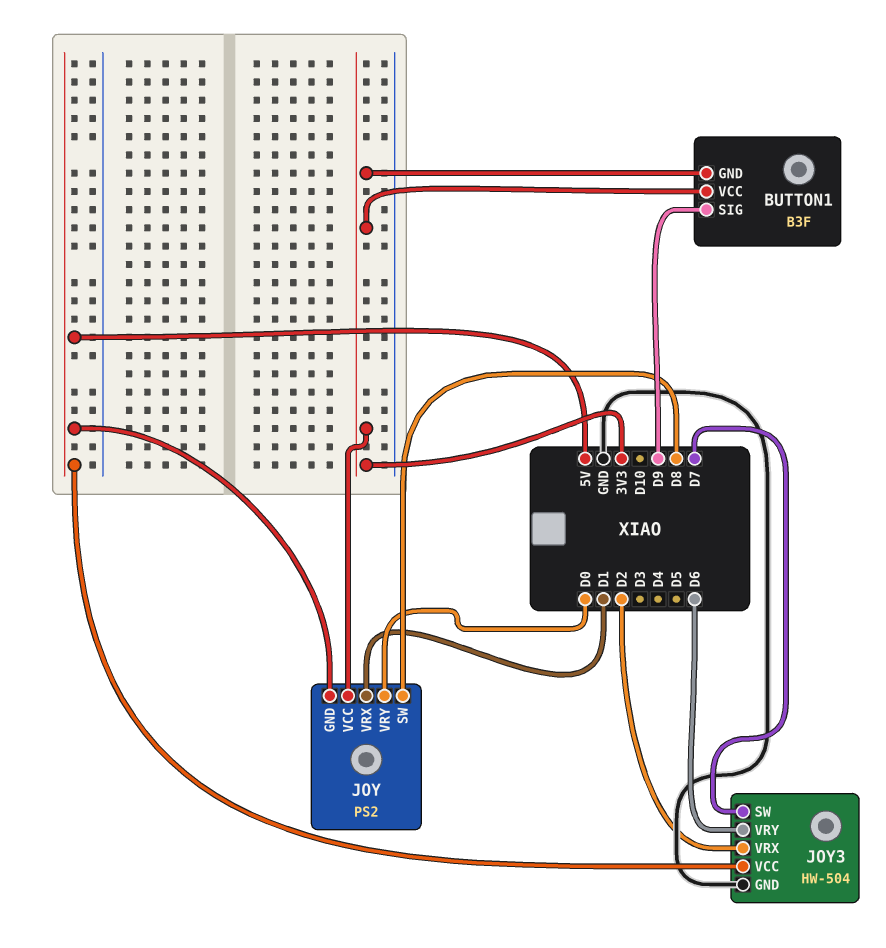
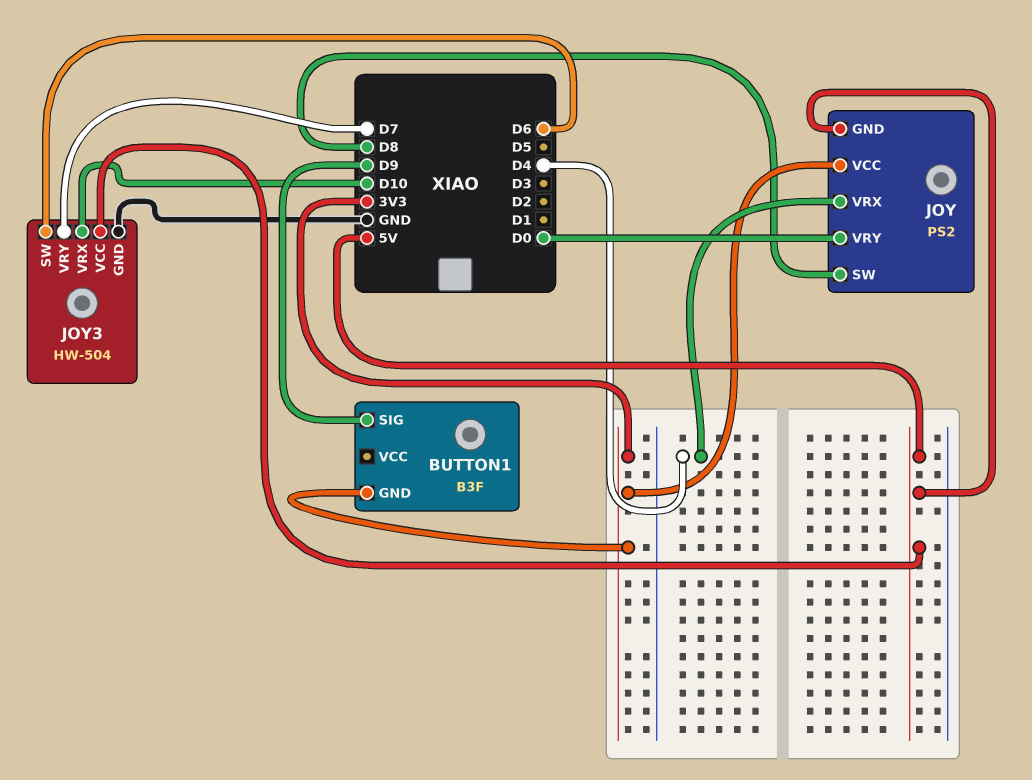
BUTTON1 pin VCC: 3V3 -> none
JOY pin VRX: D1 -> D4
JOY3 pin SW: D7 -> D6
JOY3 pin VRX: D2 -> D10
JOY3 pin VRY: D6 -> D7

